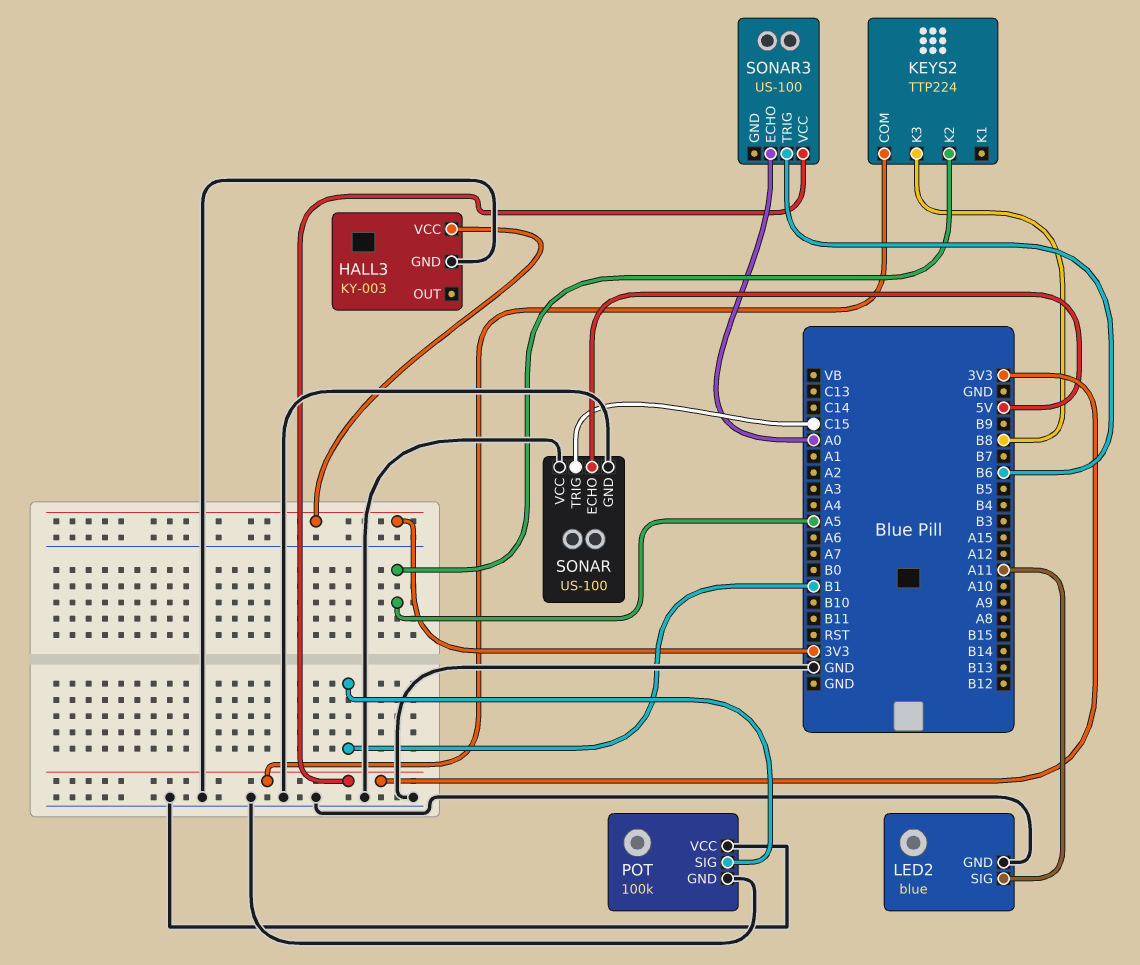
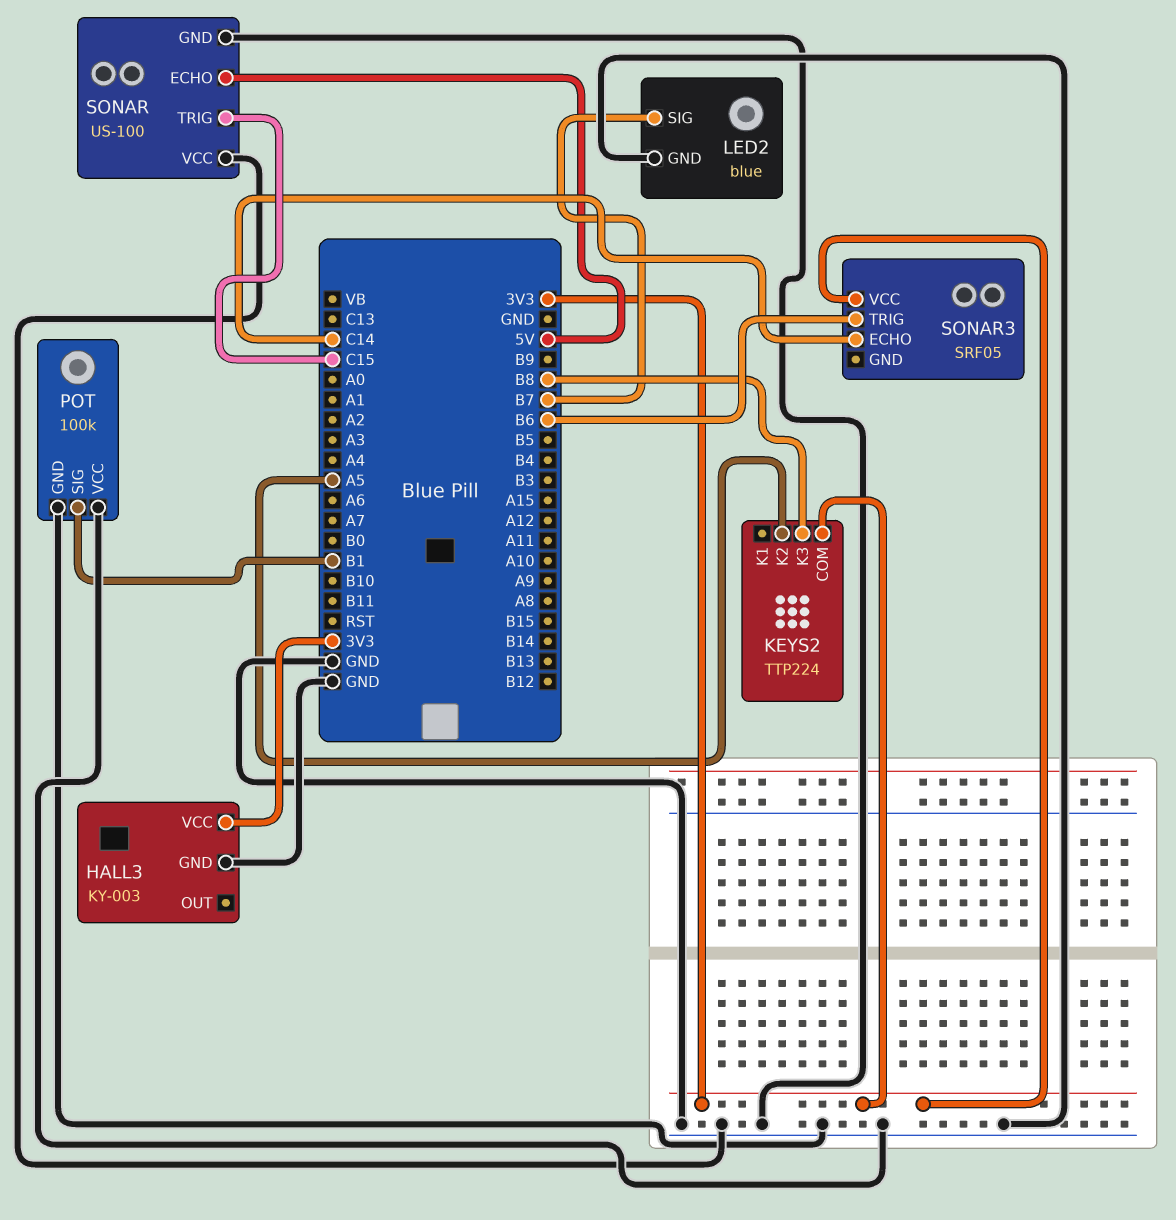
LED2 pin SIG: A11 -> B7
SONAR3: US-100 -> SRF05
SONAR3 pin ECHO: A0 -> C14

